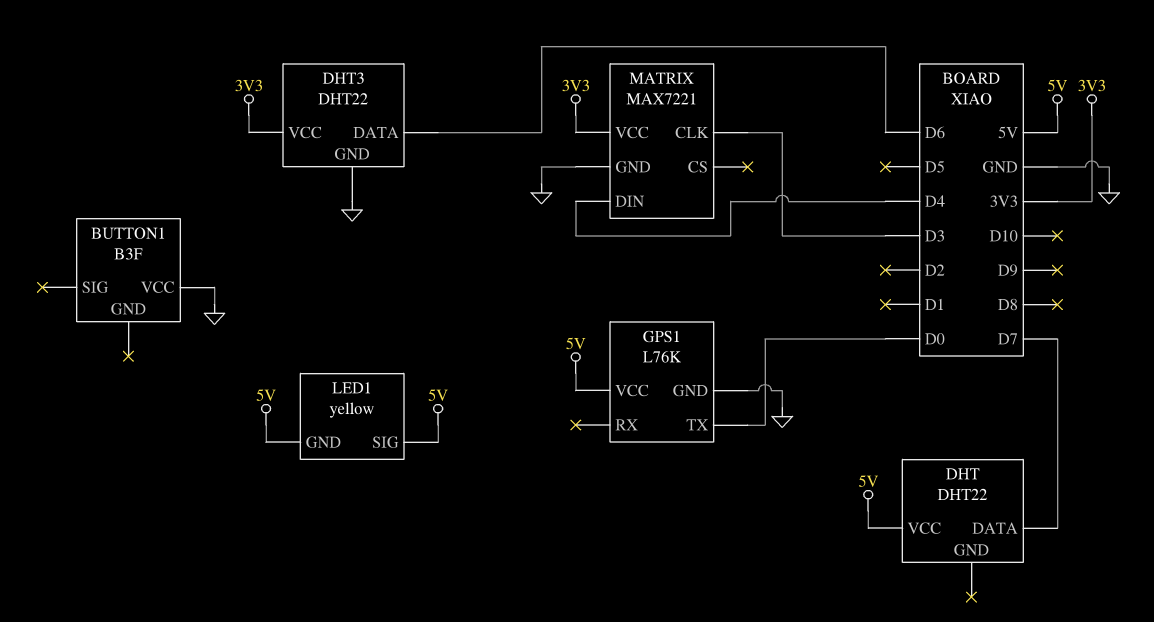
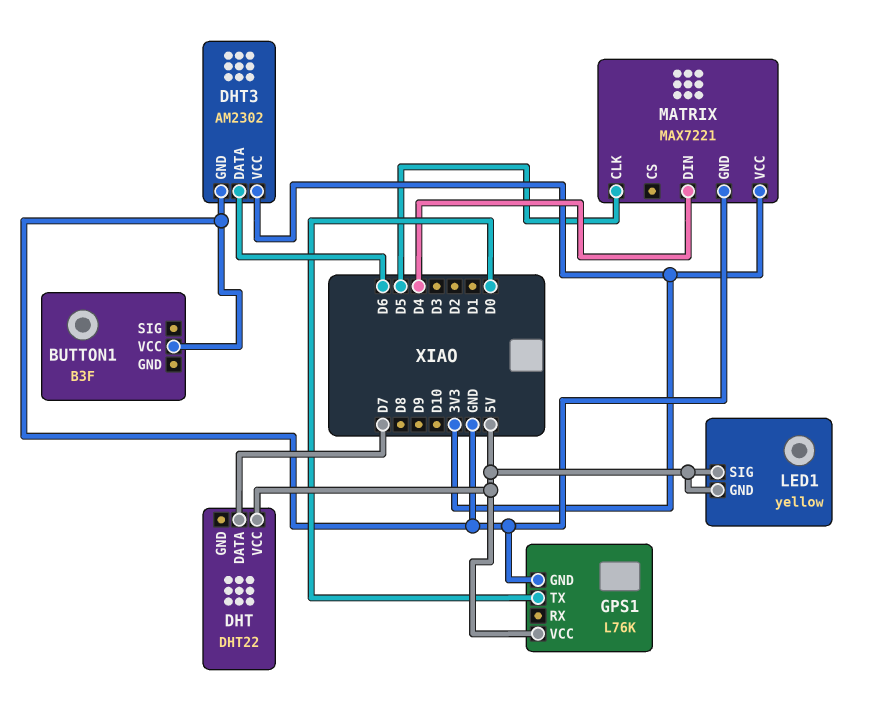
DHT3: DHT22 -> AM2302
MATRIX pin CLK: D3 -> D5

